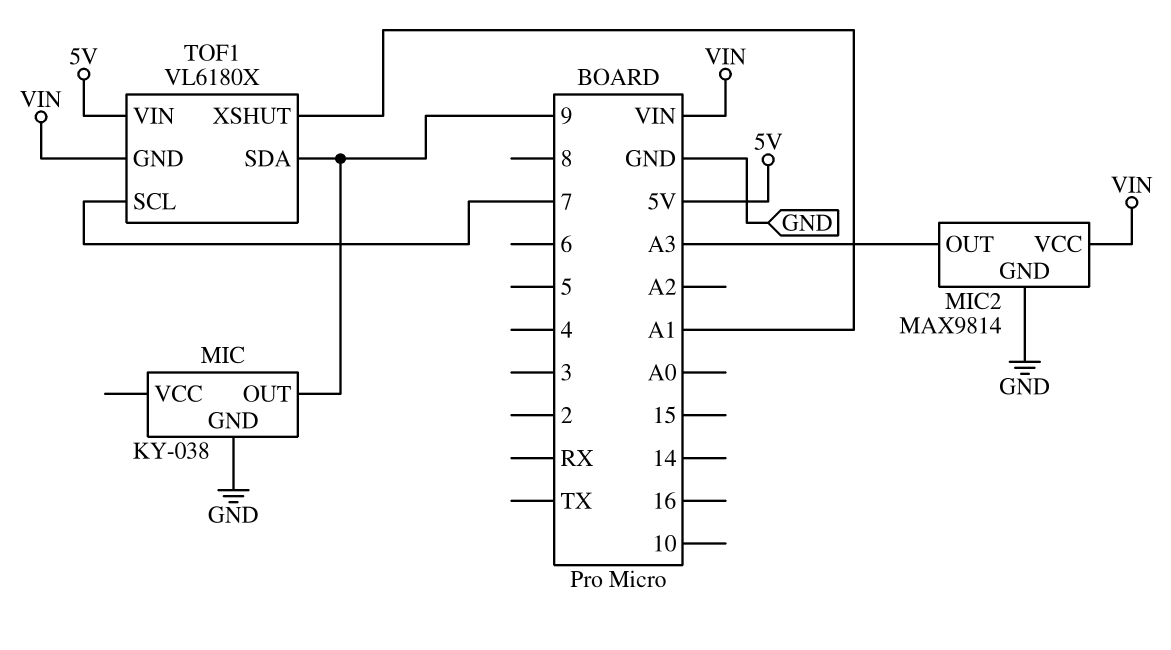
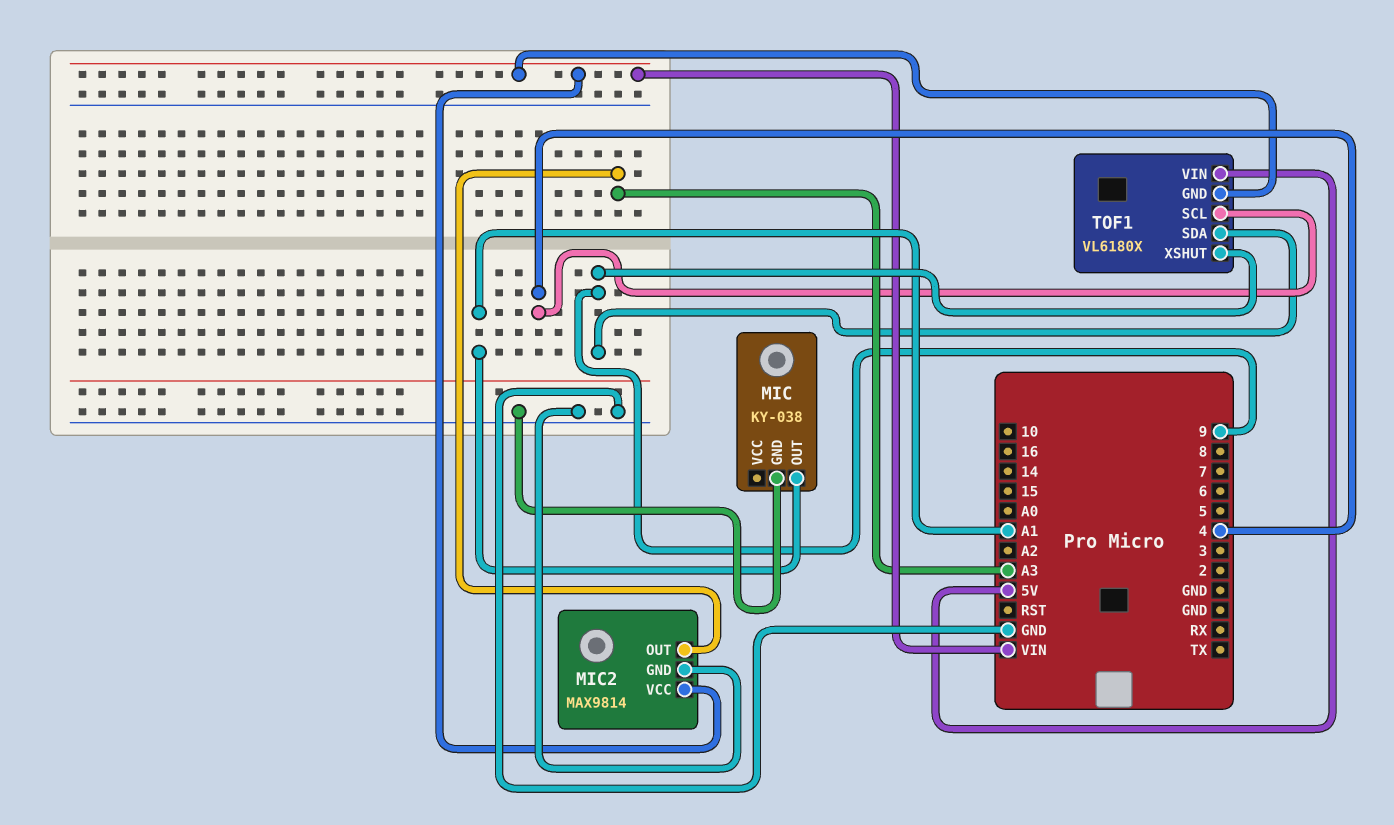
MIC pin OUT: 9 -> A1
TOF1 pin SCL: 7 -> 4
TOF1 pin XSHUT: A1 -> 9

